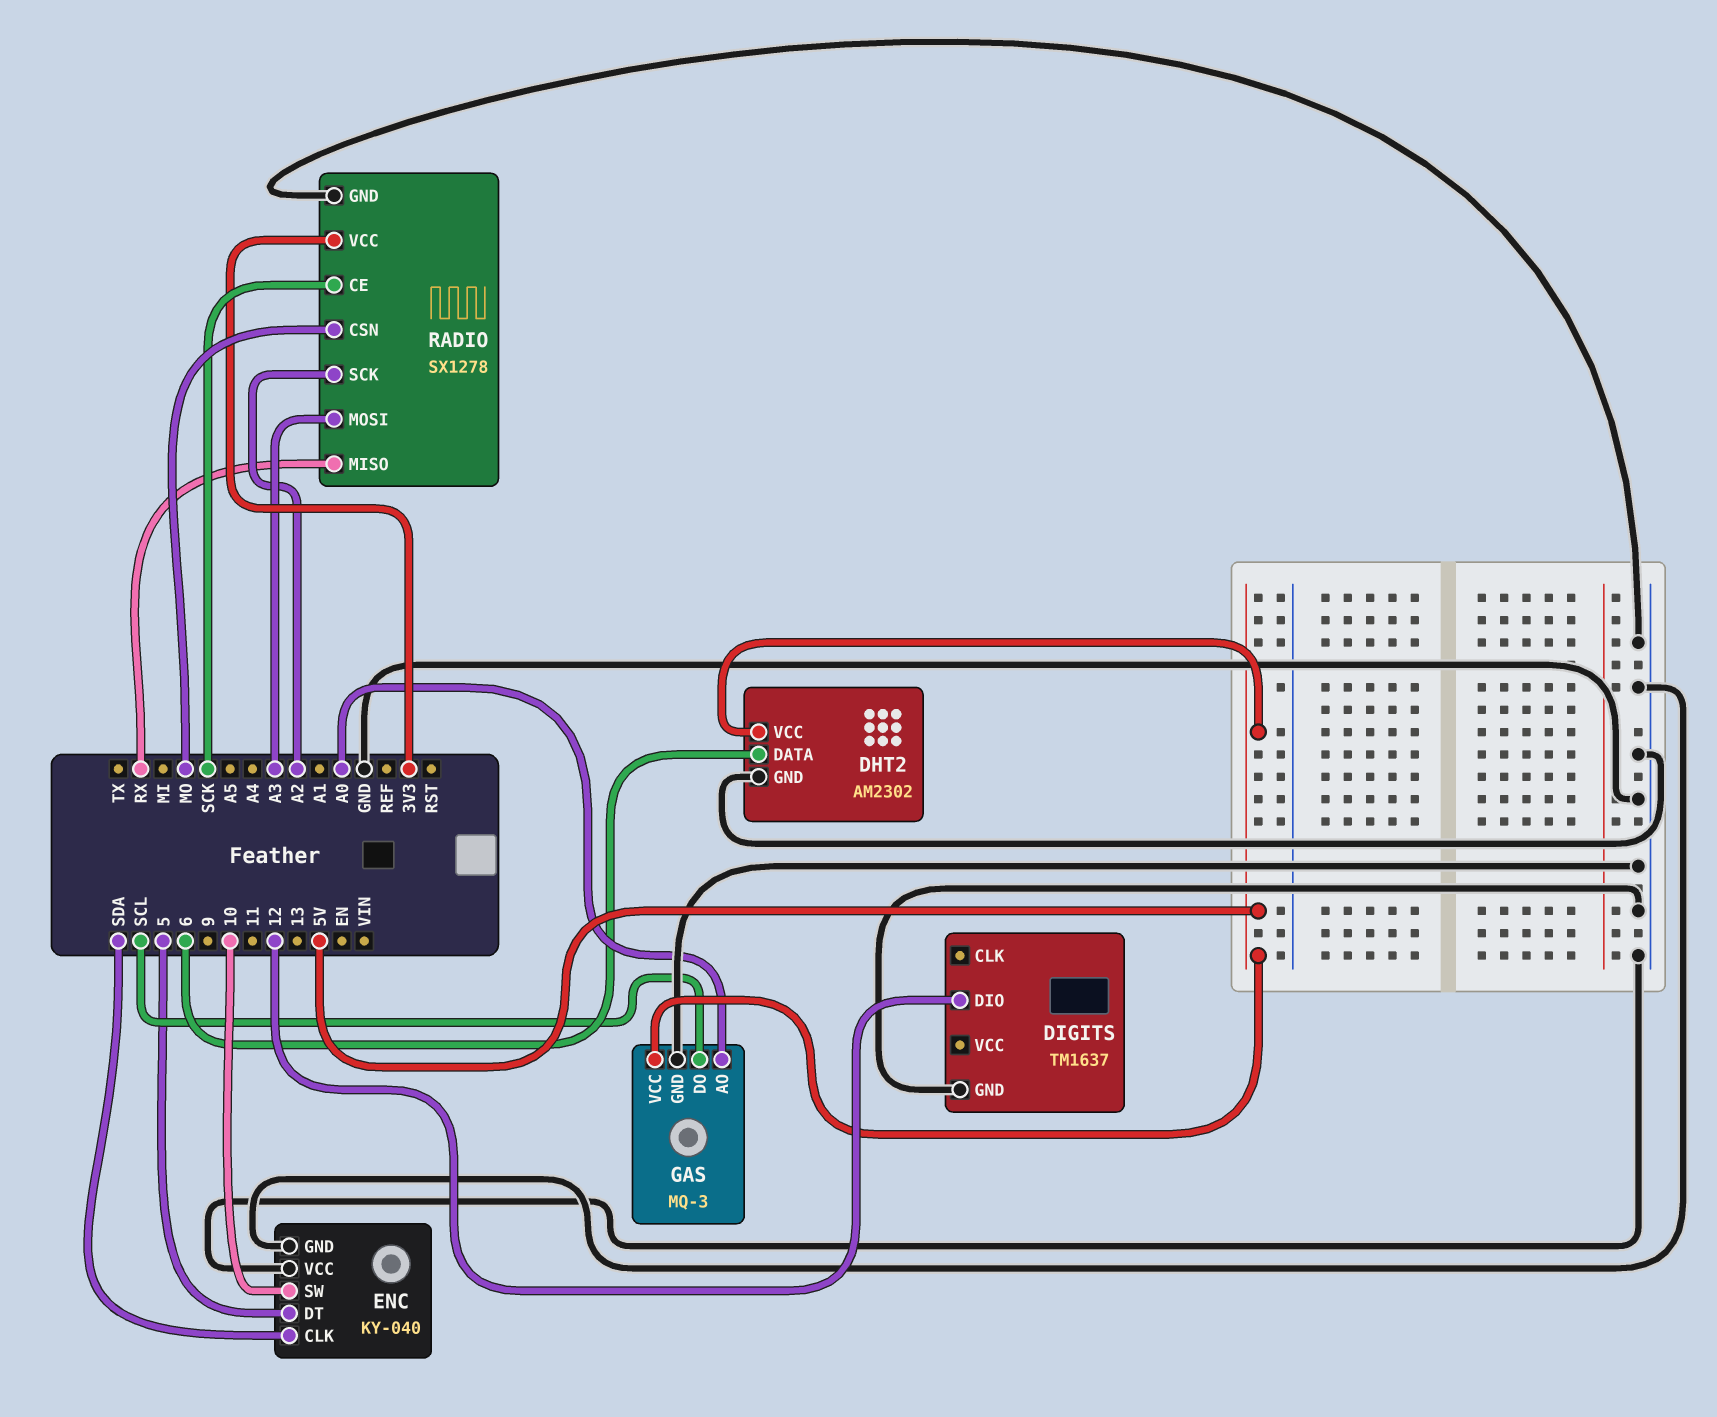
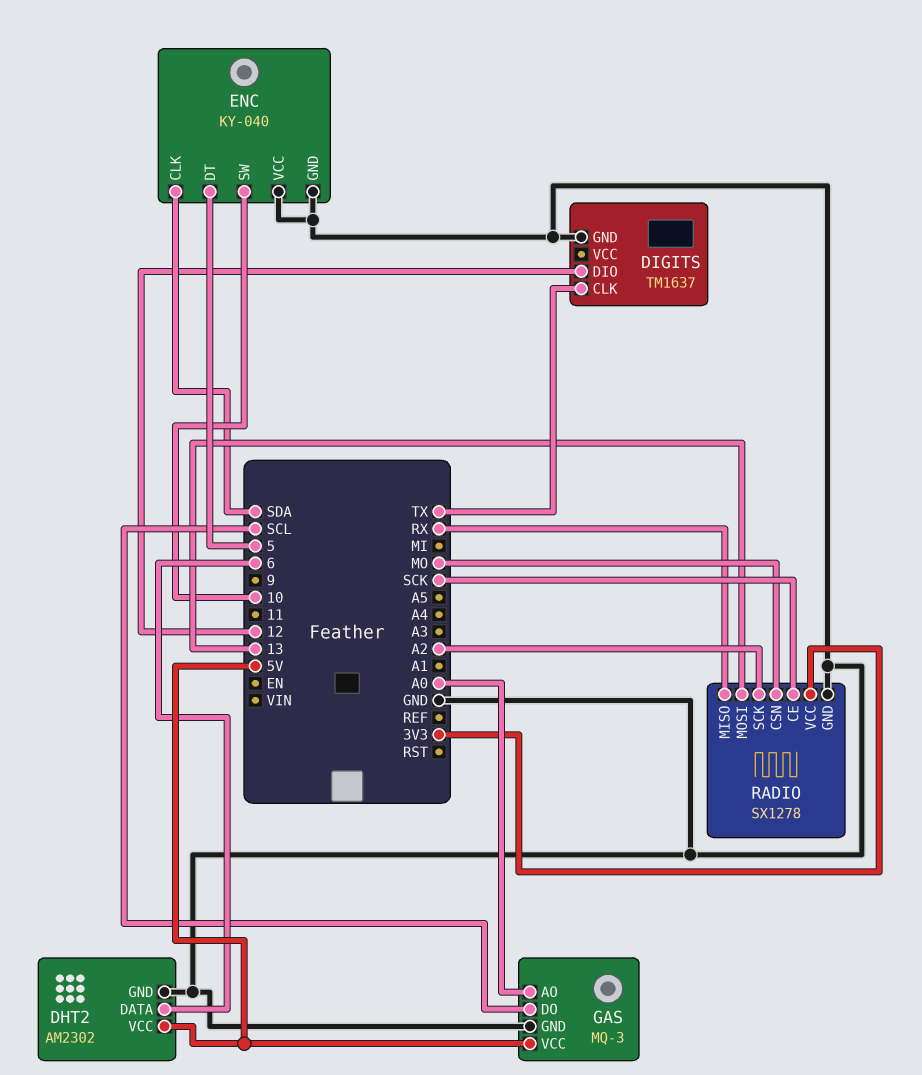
DIGITS pin CLK: none -> TX
RADIO pin MOSI: A3 -> 13

